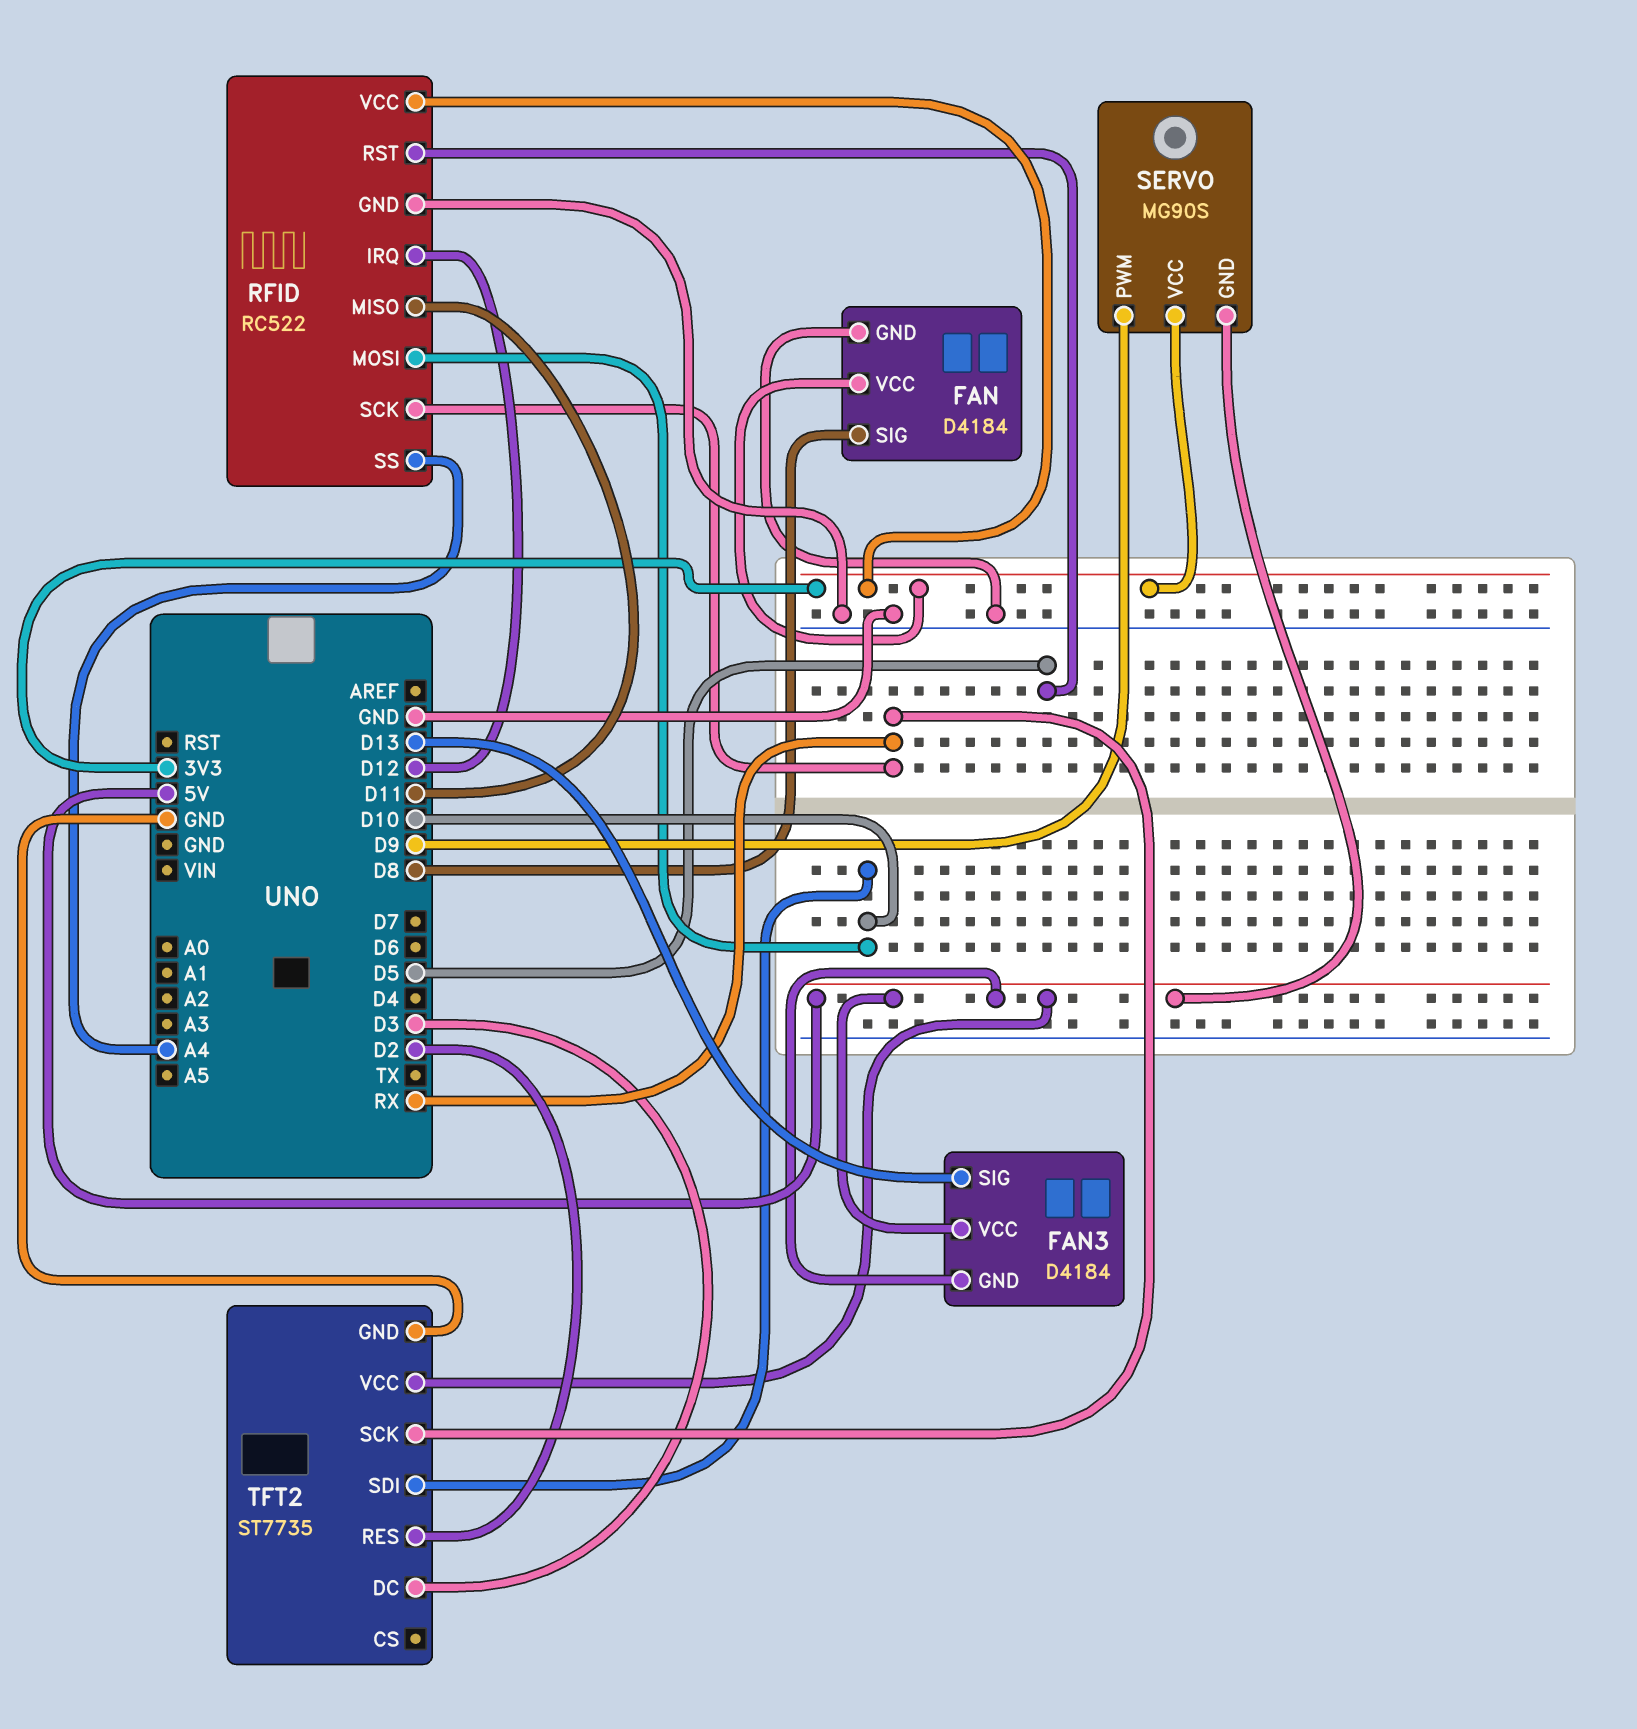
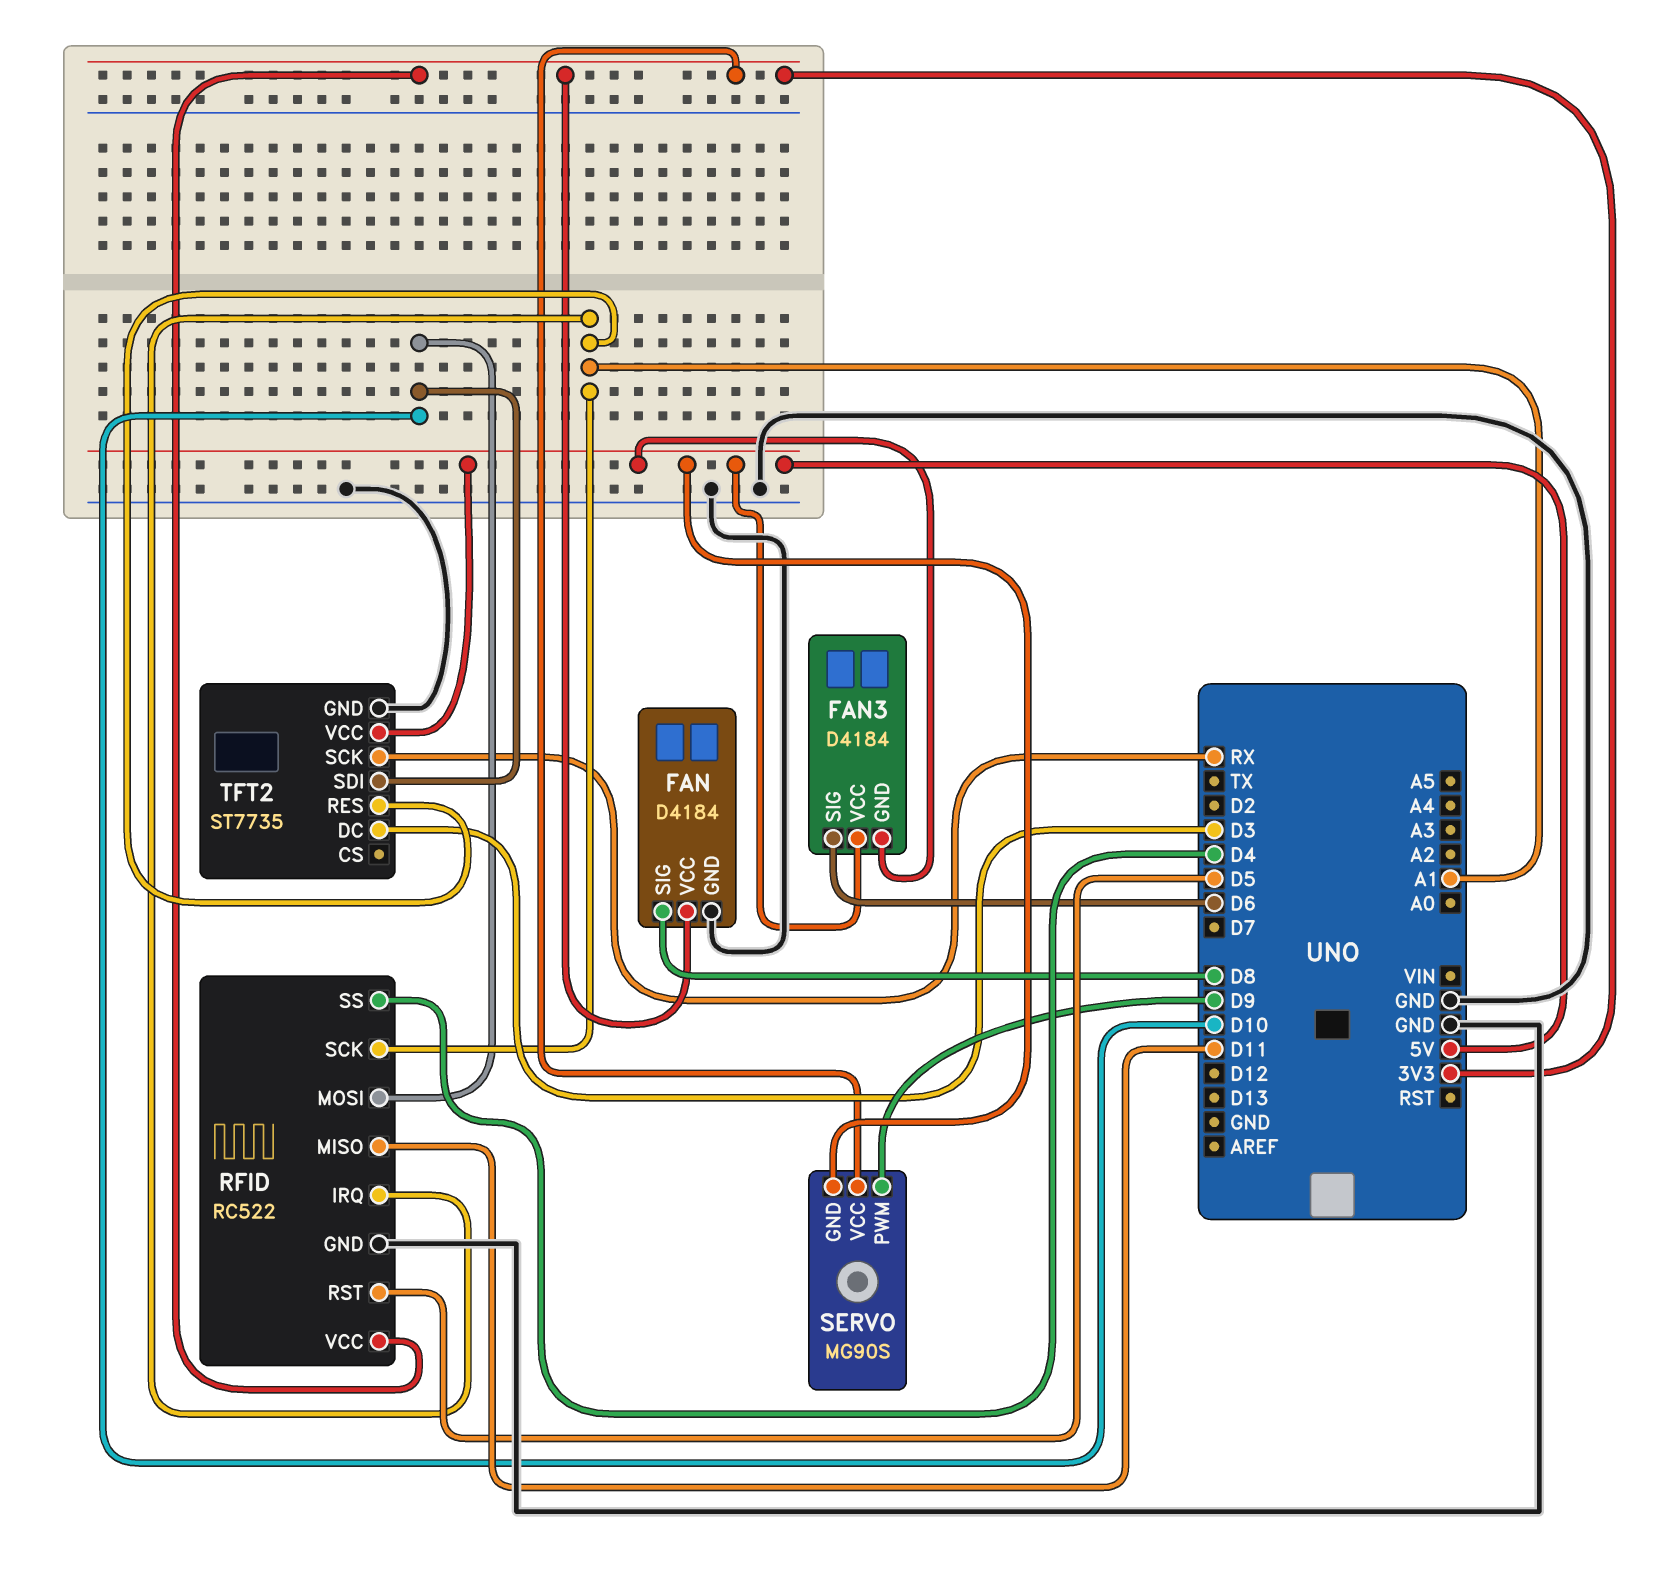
FAN3 pin SIG: D13 -> D6
RFID pin IRQ: D12 -> A1
RFID pin SCK: RX -> A1
RFID pin SS: A4 -> D4
TFT2 pin RES: D2 -> A1

